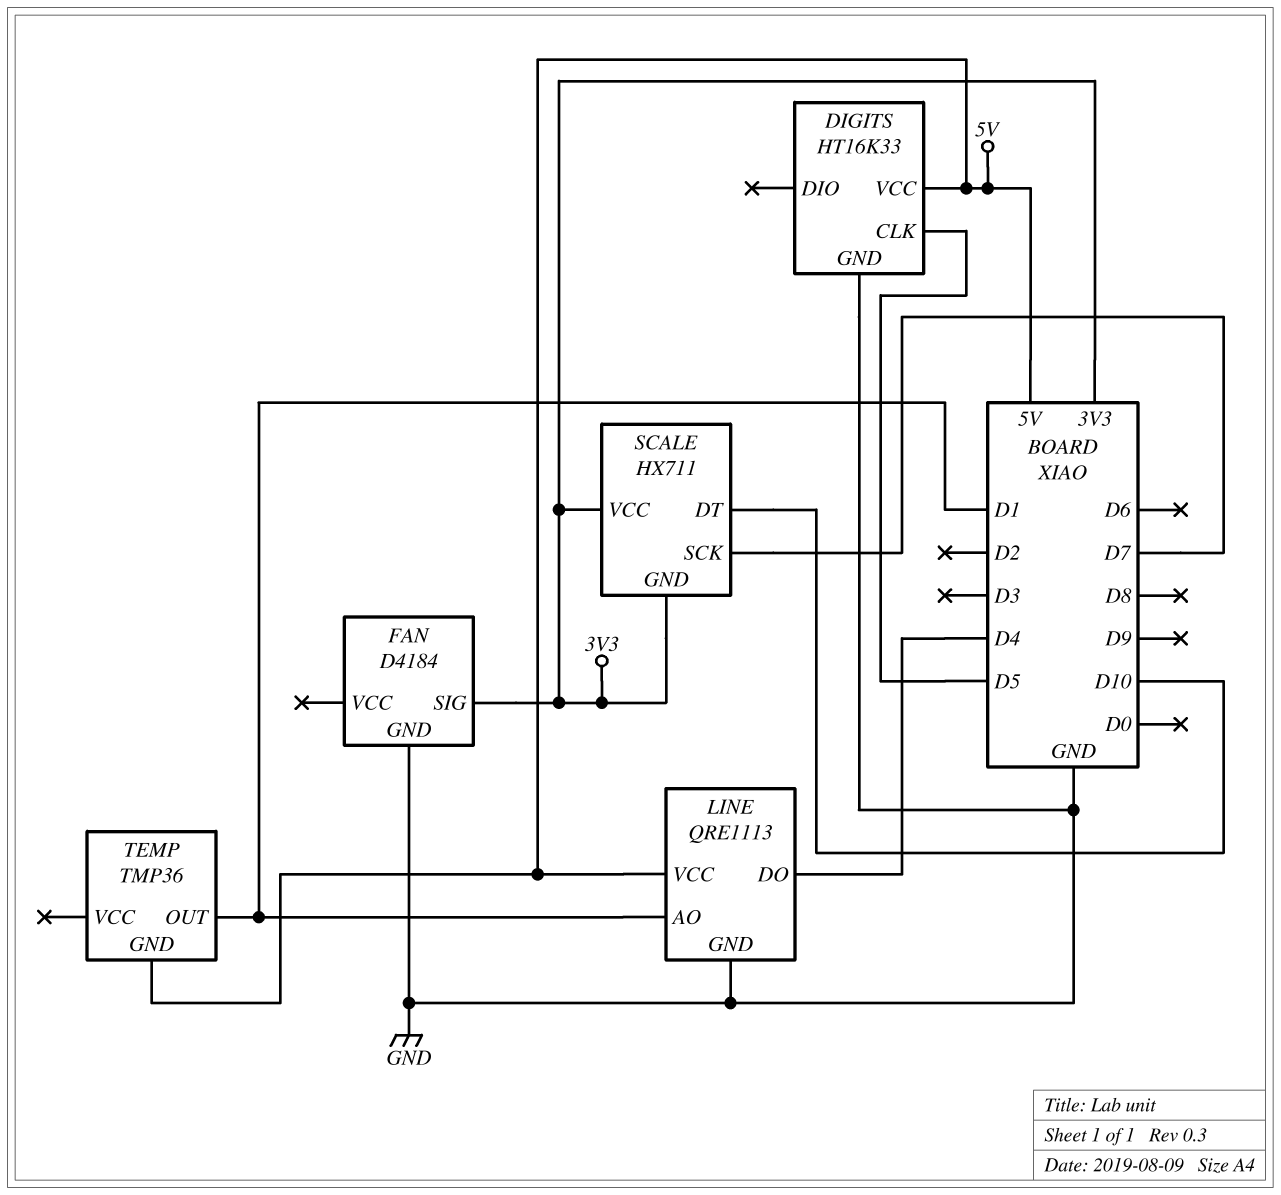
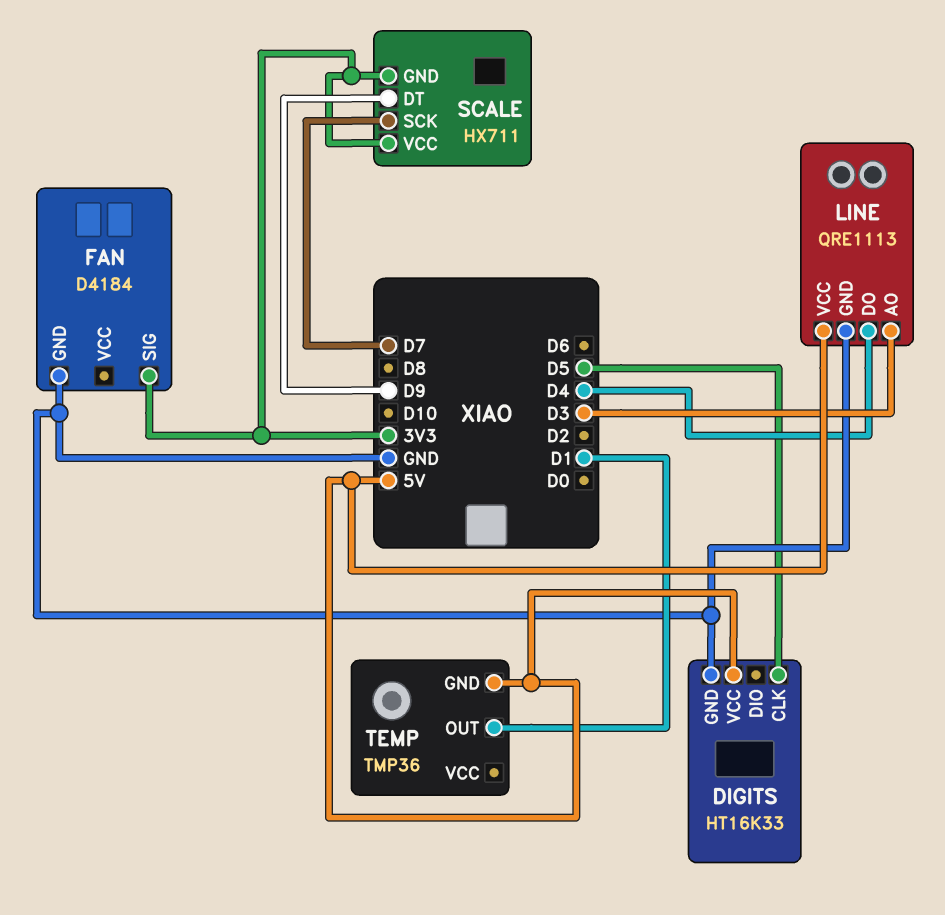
LINE pin AO: D1 -> D3
SCALE pin DT: D10 -> D9

